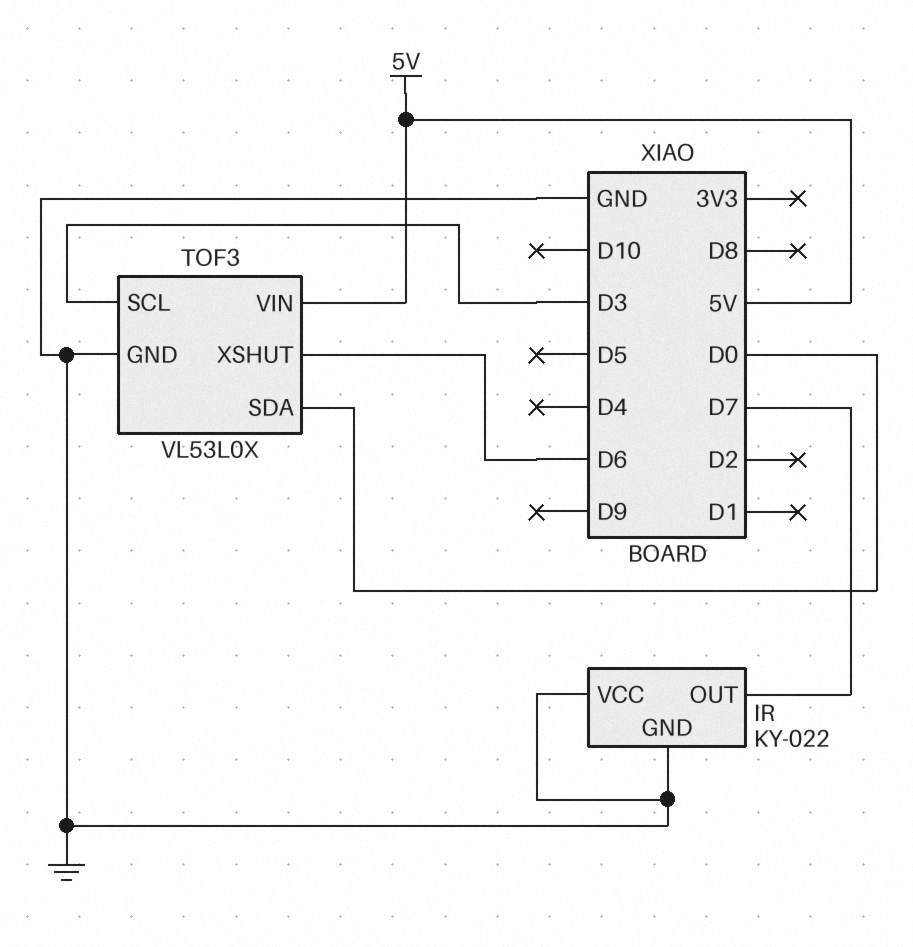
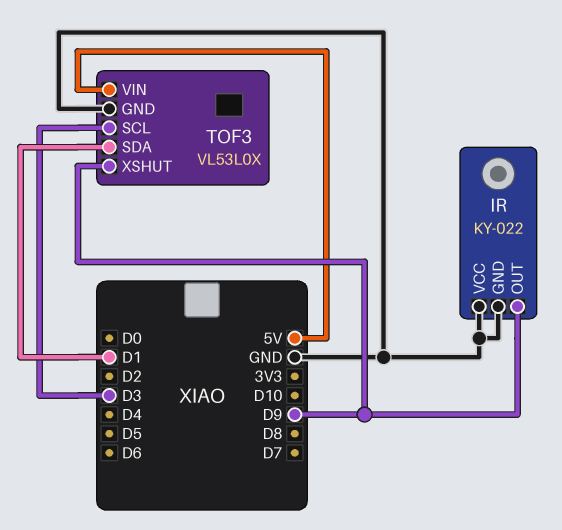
IR pin OUT: D7 -> D9
TOF3 pin SDA: D0 -> D1
TOF3 pin XSHUT: D6 -> D9

